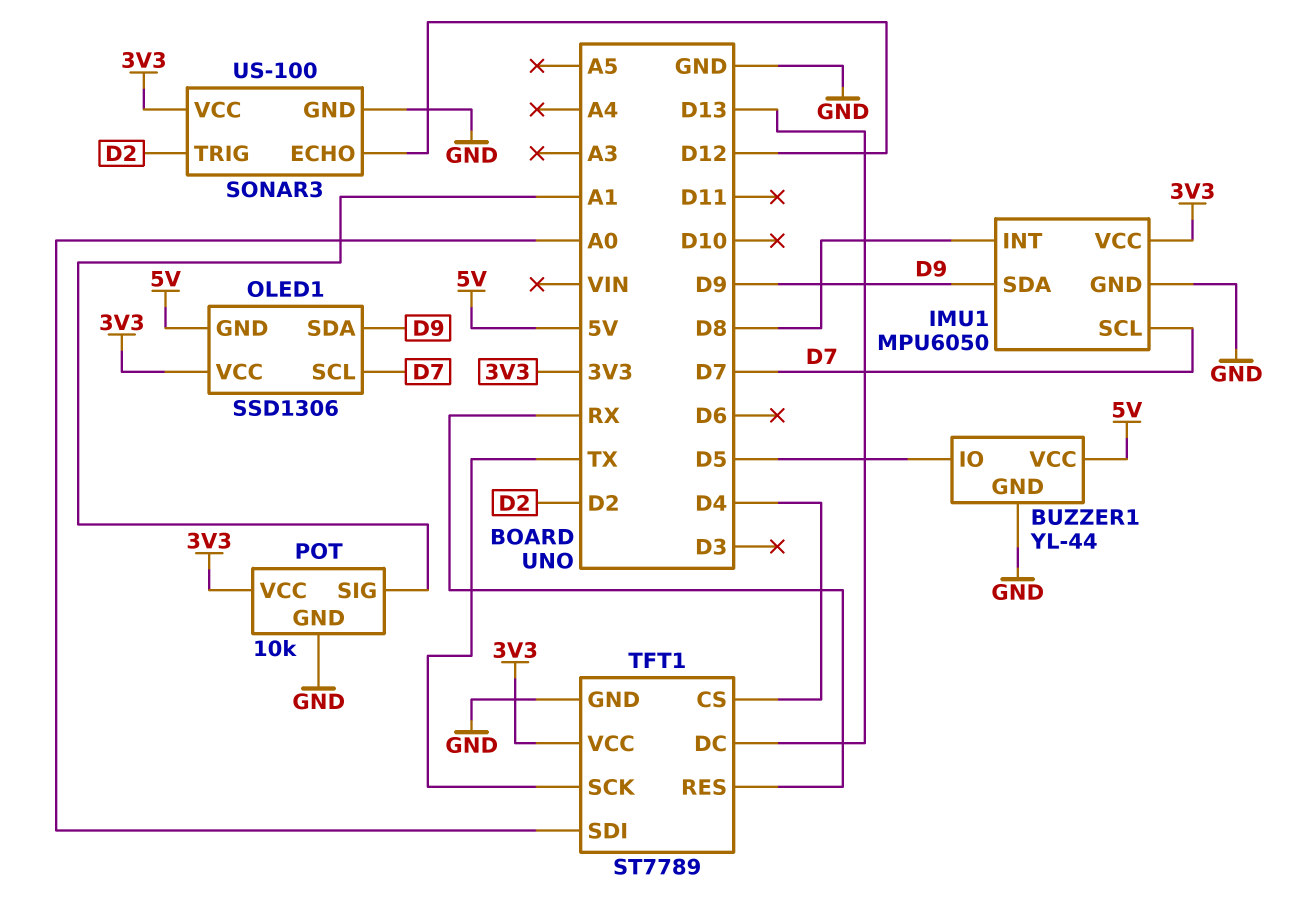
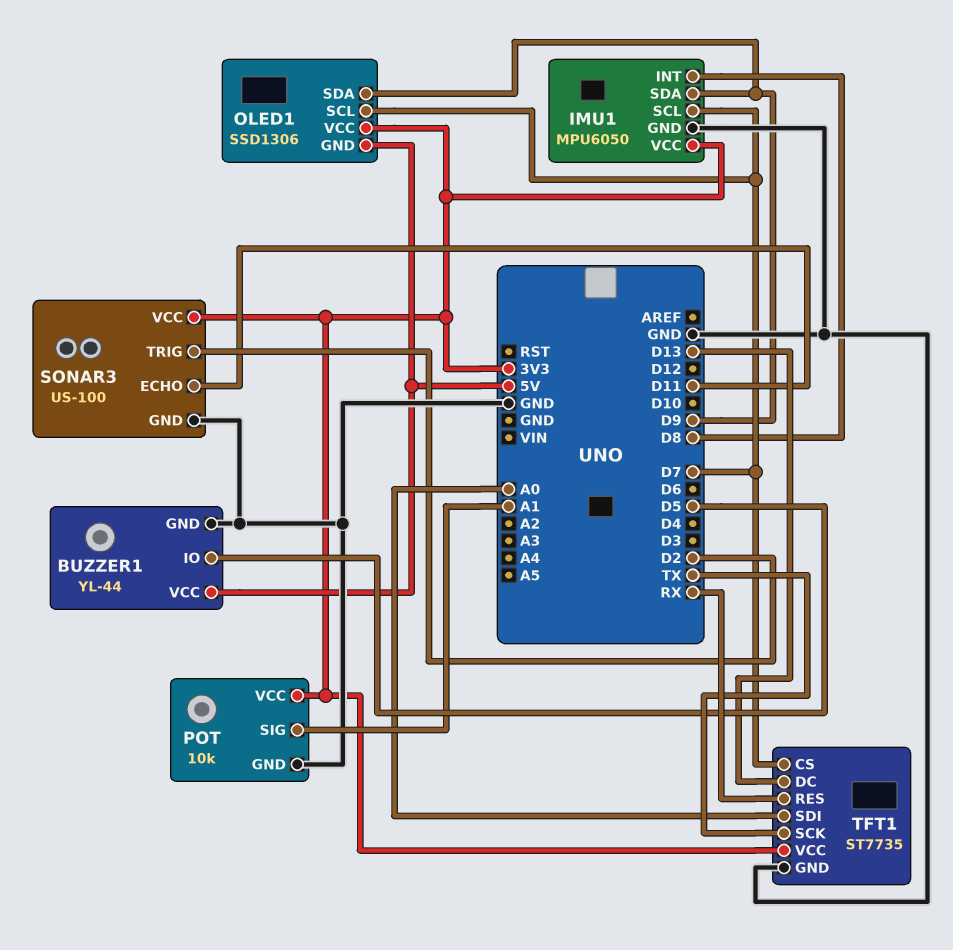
SONAR3 pin ECHO: D12 -> D11
TFT1: ST7789 -> ST7735
TFT1 pin CS: D4 -> D7

